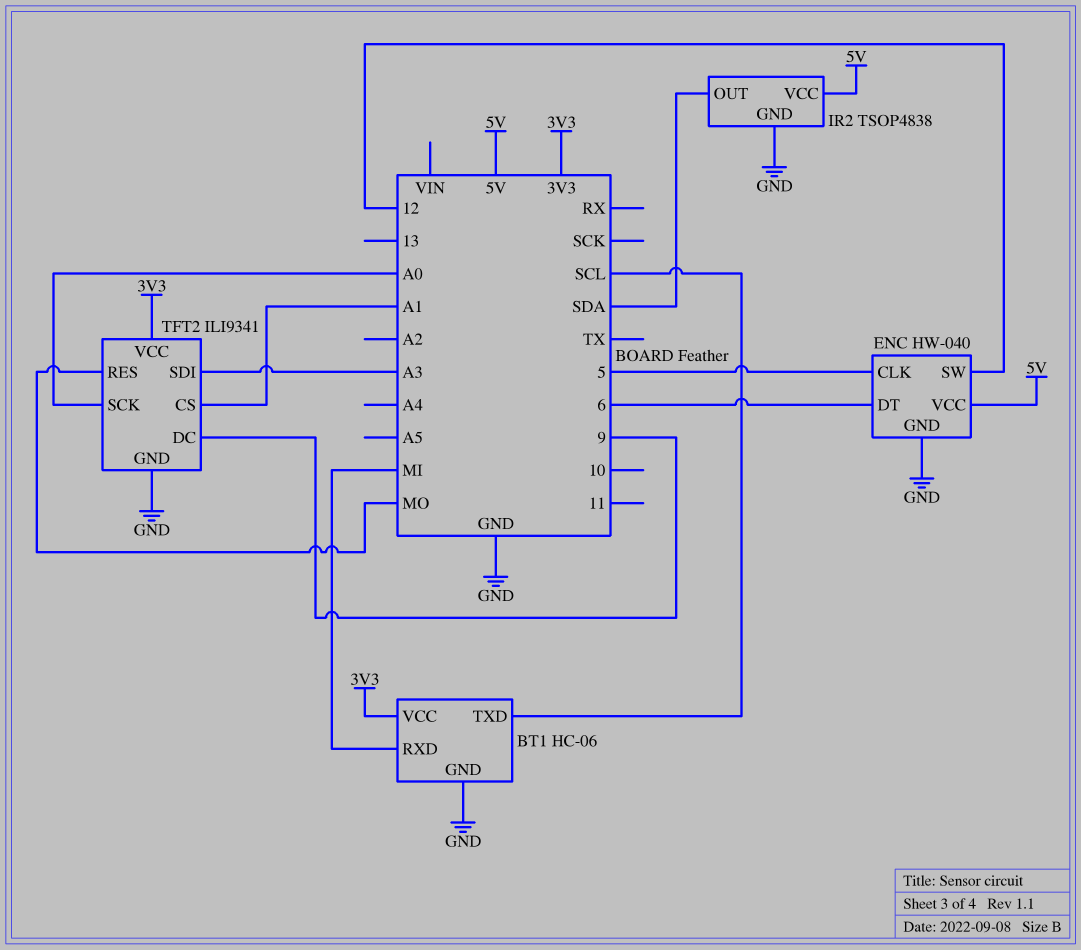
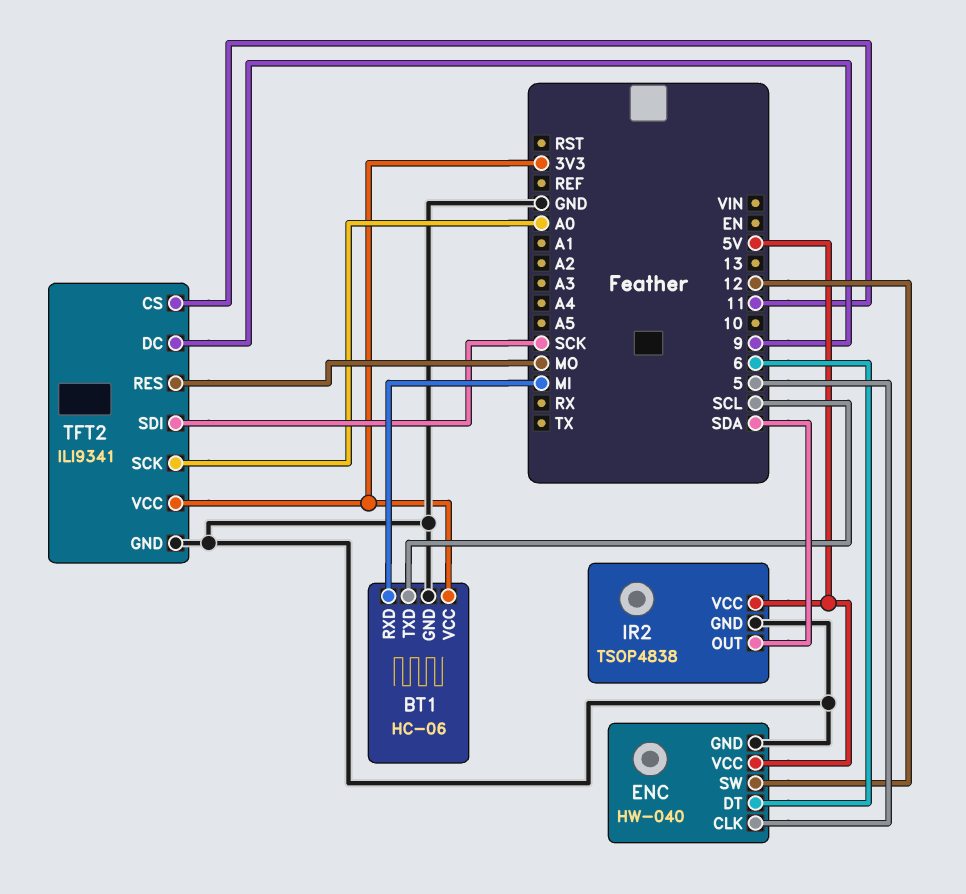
TFT2 pin CS: A1 -> 11
TFT2 pin SDI: A3 -> SCK

